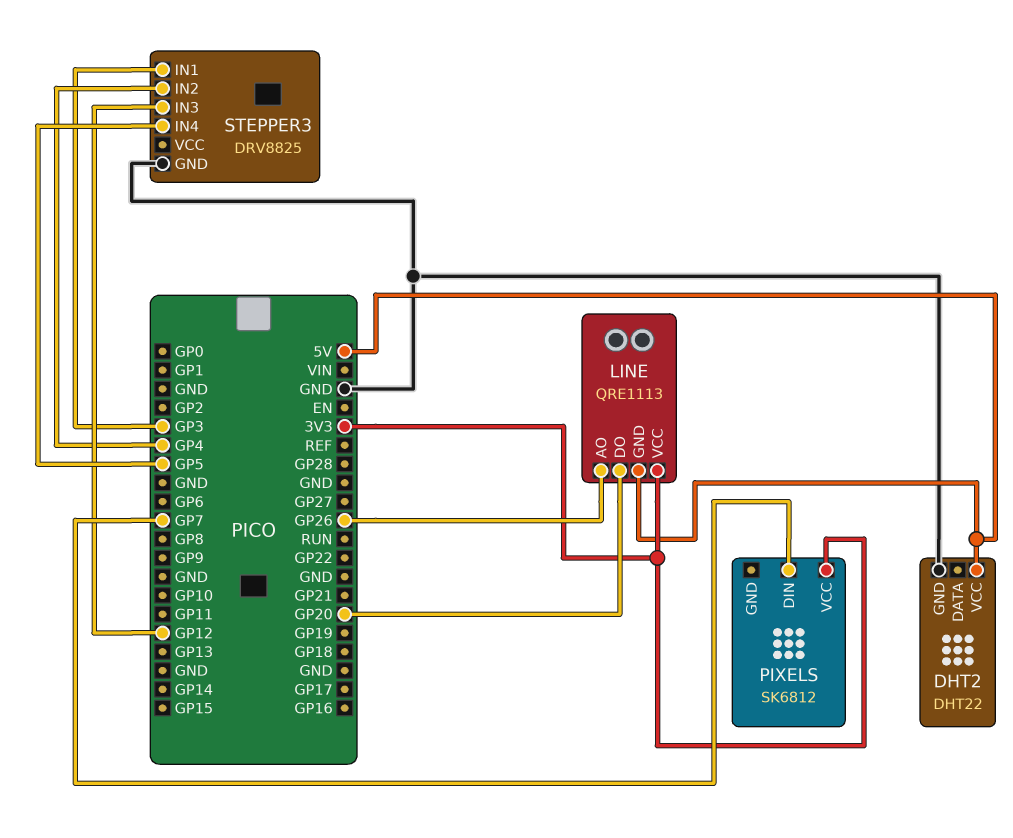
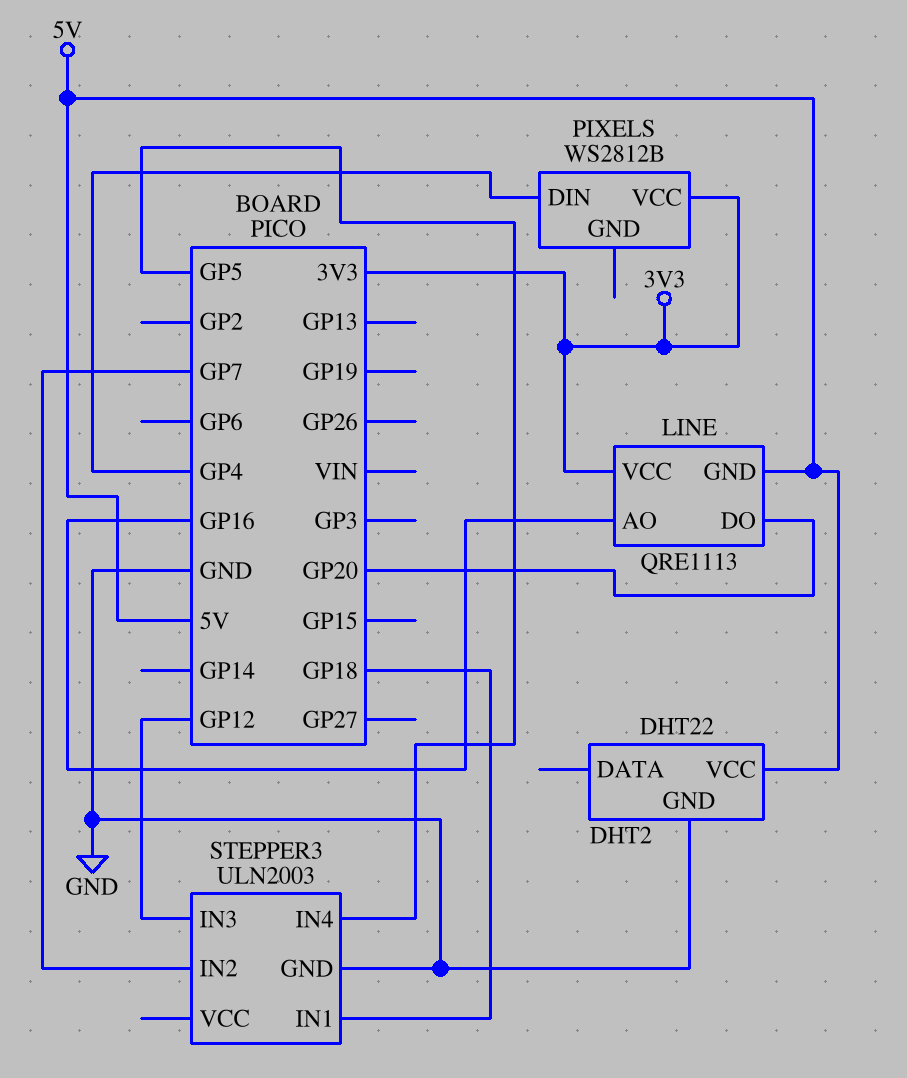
LINE pin AO: GP26 -> GP16
PIXELS: SK6812 -> WS2812B
PIXELS pin DIN: GP7 -> GP4
STEPPER3: DRV8825 -> ULN2003
STEPPER3 pin IN1: GP3 -> GP18
STEPPER3 pin IN2: GP4 -> GP7

